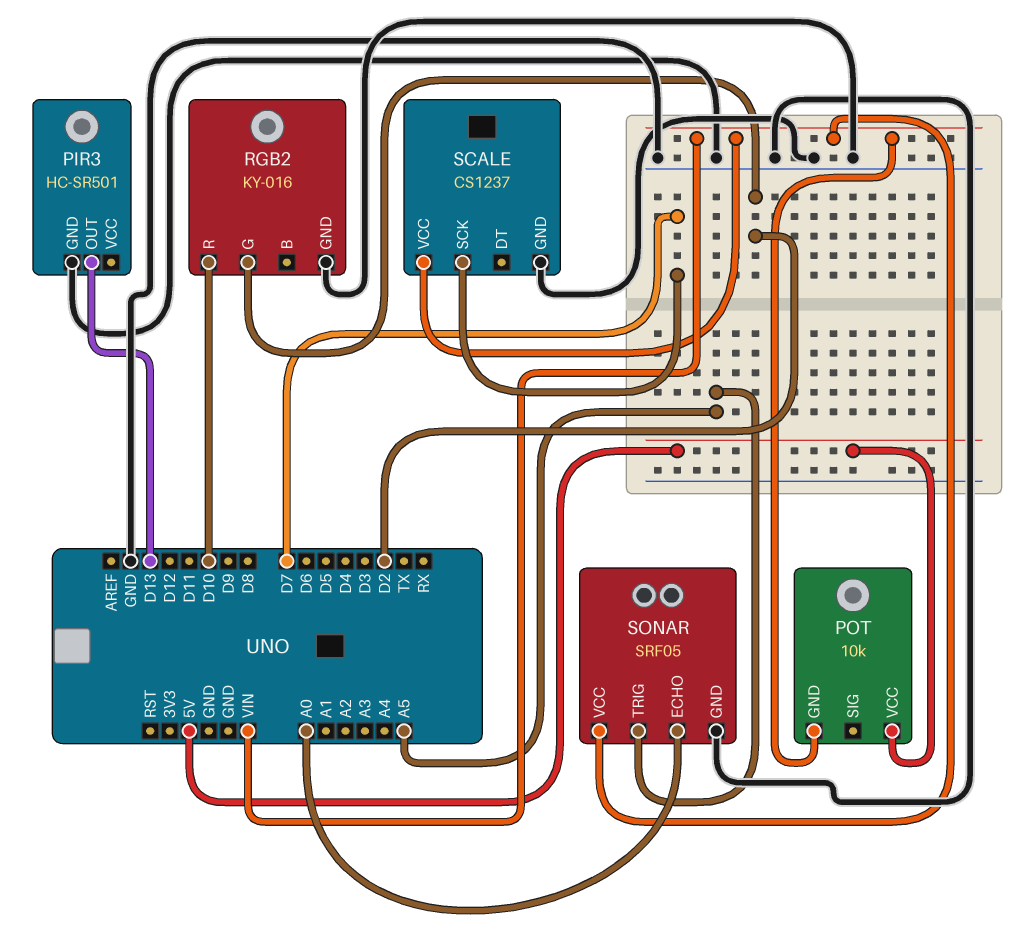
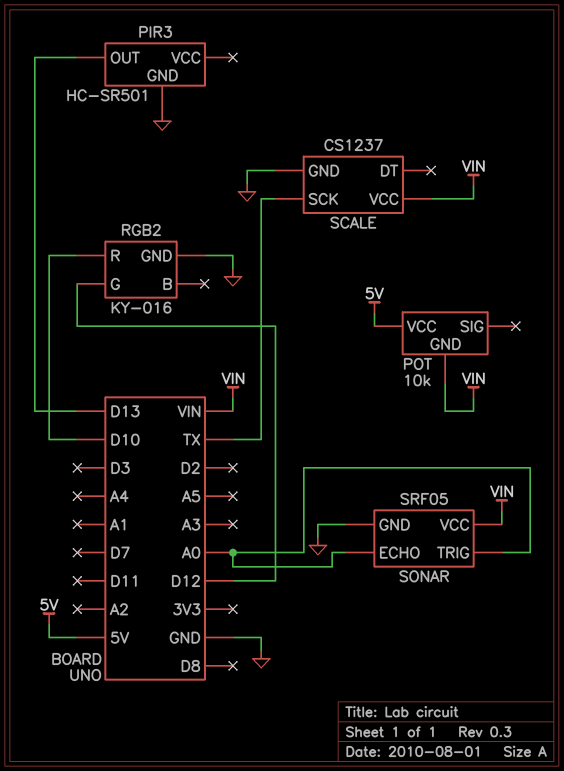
RGB2 pin G: D2 -> D12
SCALE pin SCK: D7 -> TX
SONAR pin TRIG: A5 -> A0

